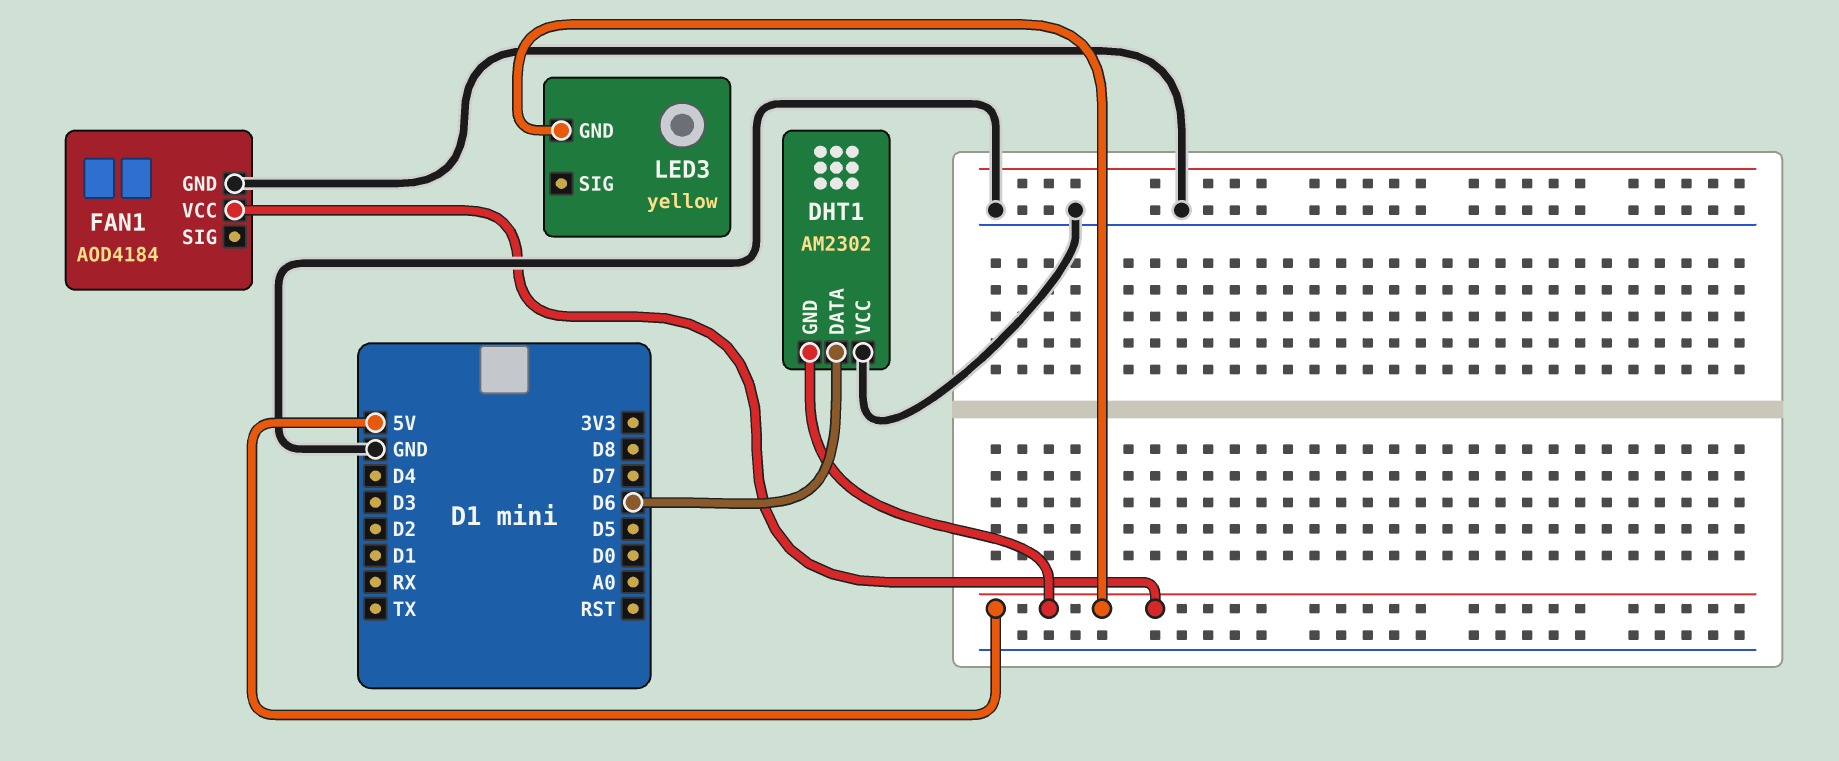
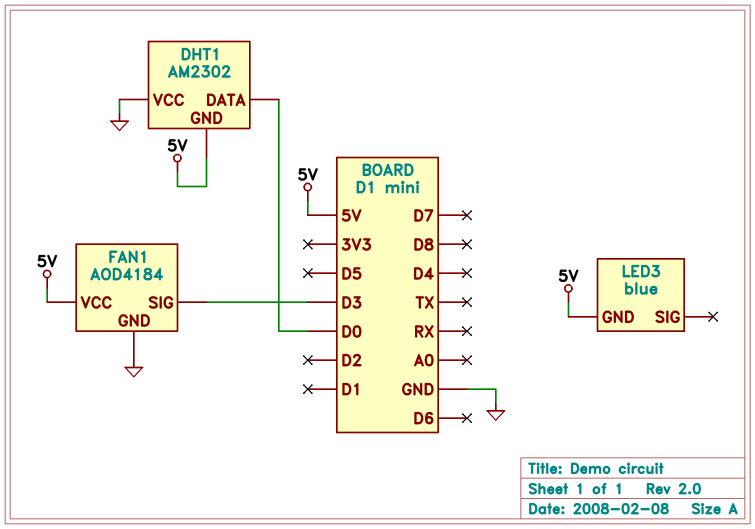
DHT1 pin DATA: D6 -> D0
FAN1 pin SIG: none -> D3
LED3: yellow -> blue

